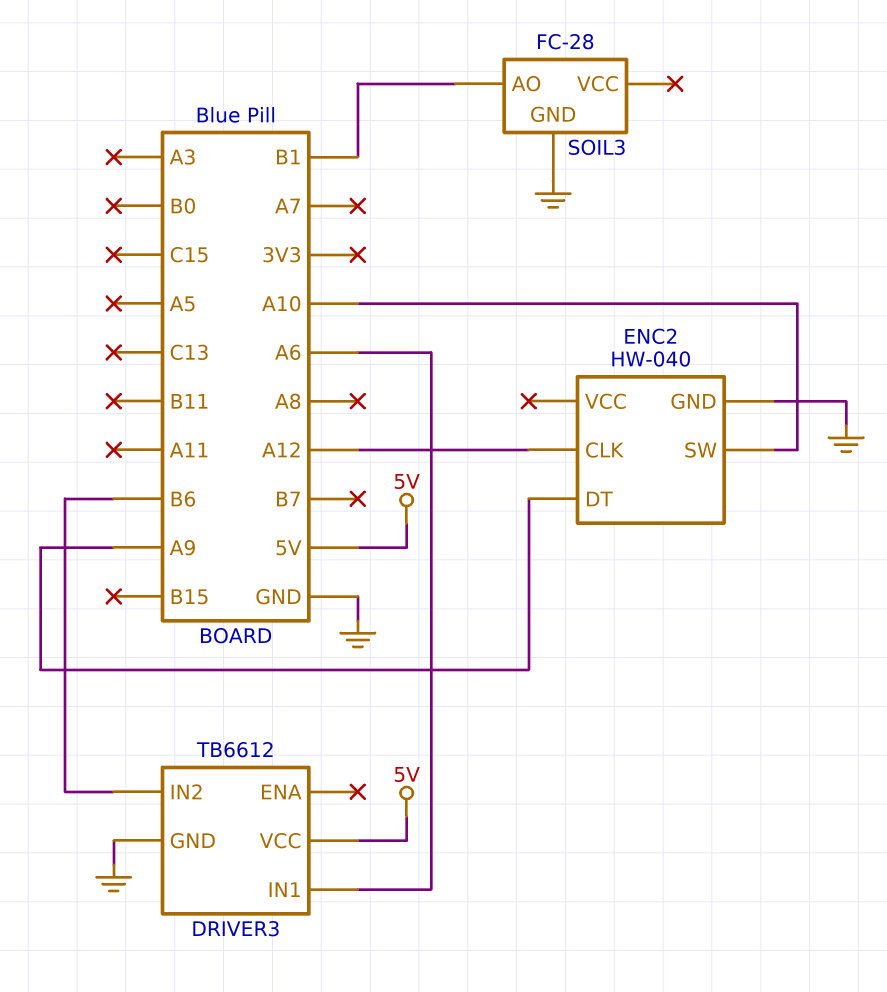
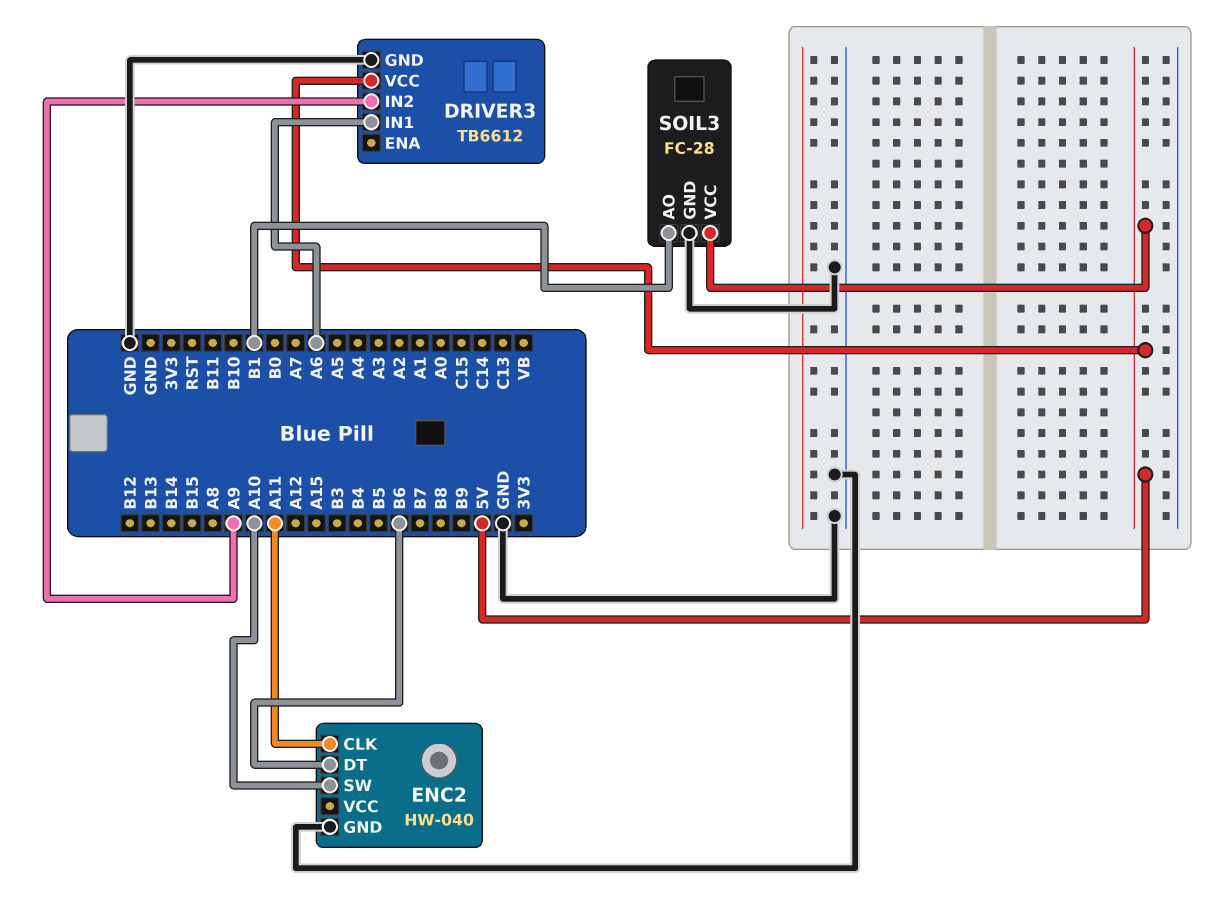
DRIVER3 pin IN2: B6 -> A9
ENC2 pin CLK: A12 -> A11
ENC2 pin DT: A9 -> B6
SOIL3 pin VCC: none -> 5V

